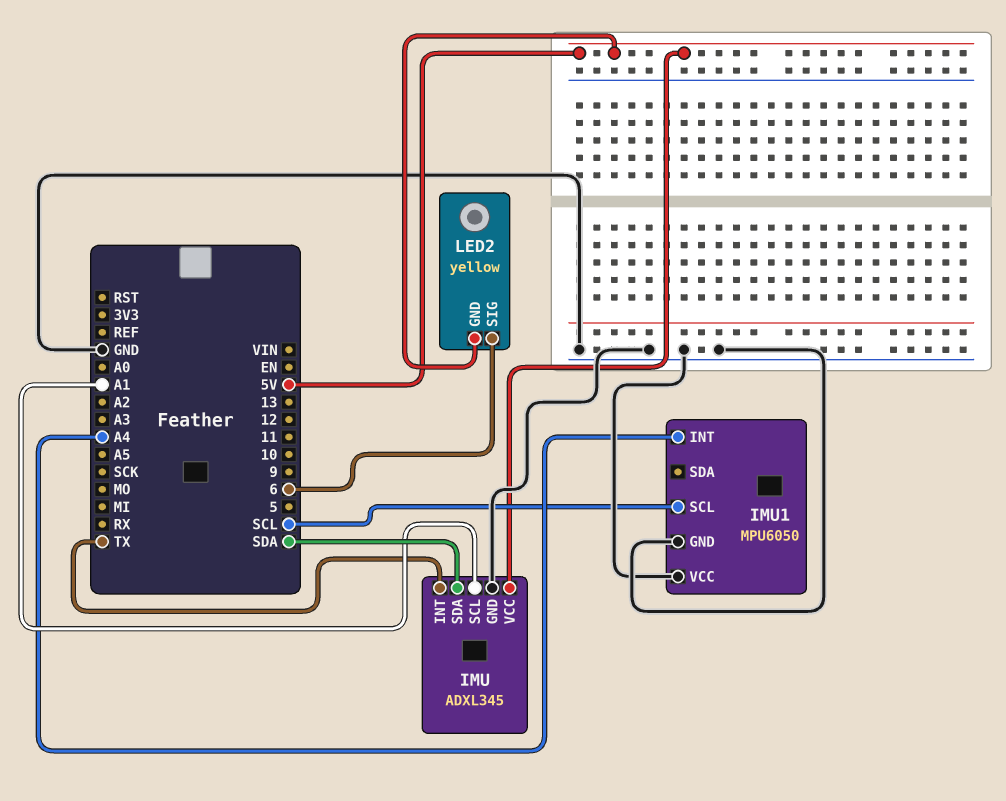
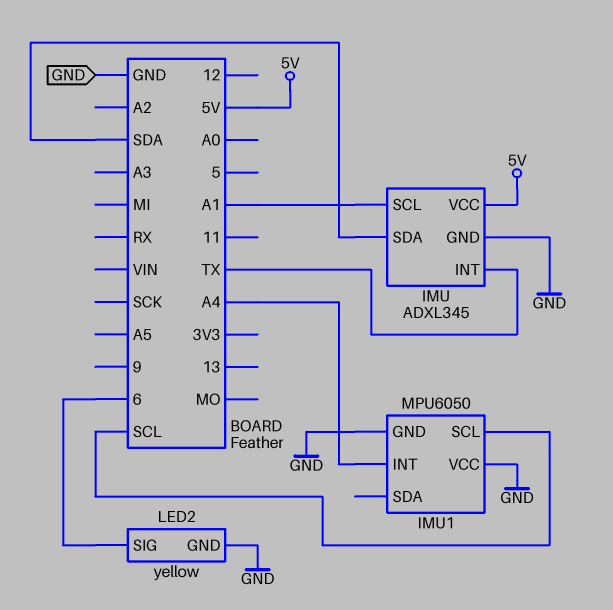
LED2 pin GND: 5V -> GND

